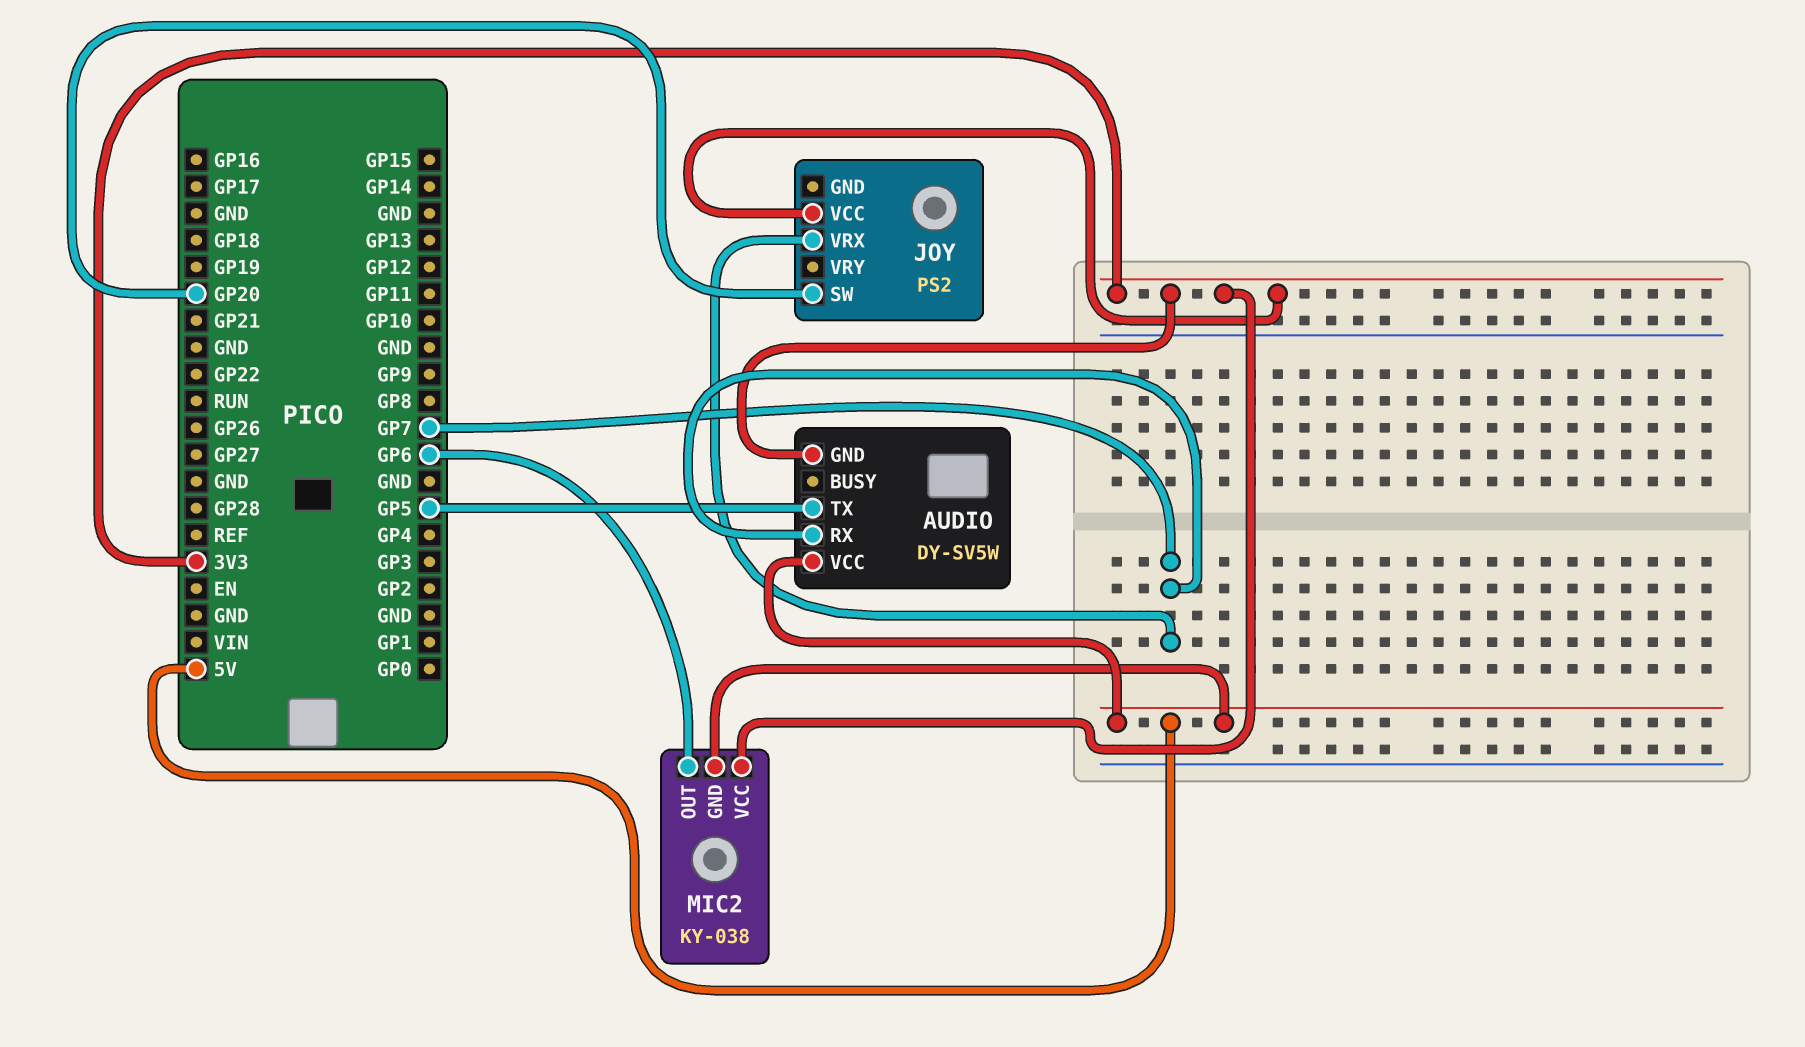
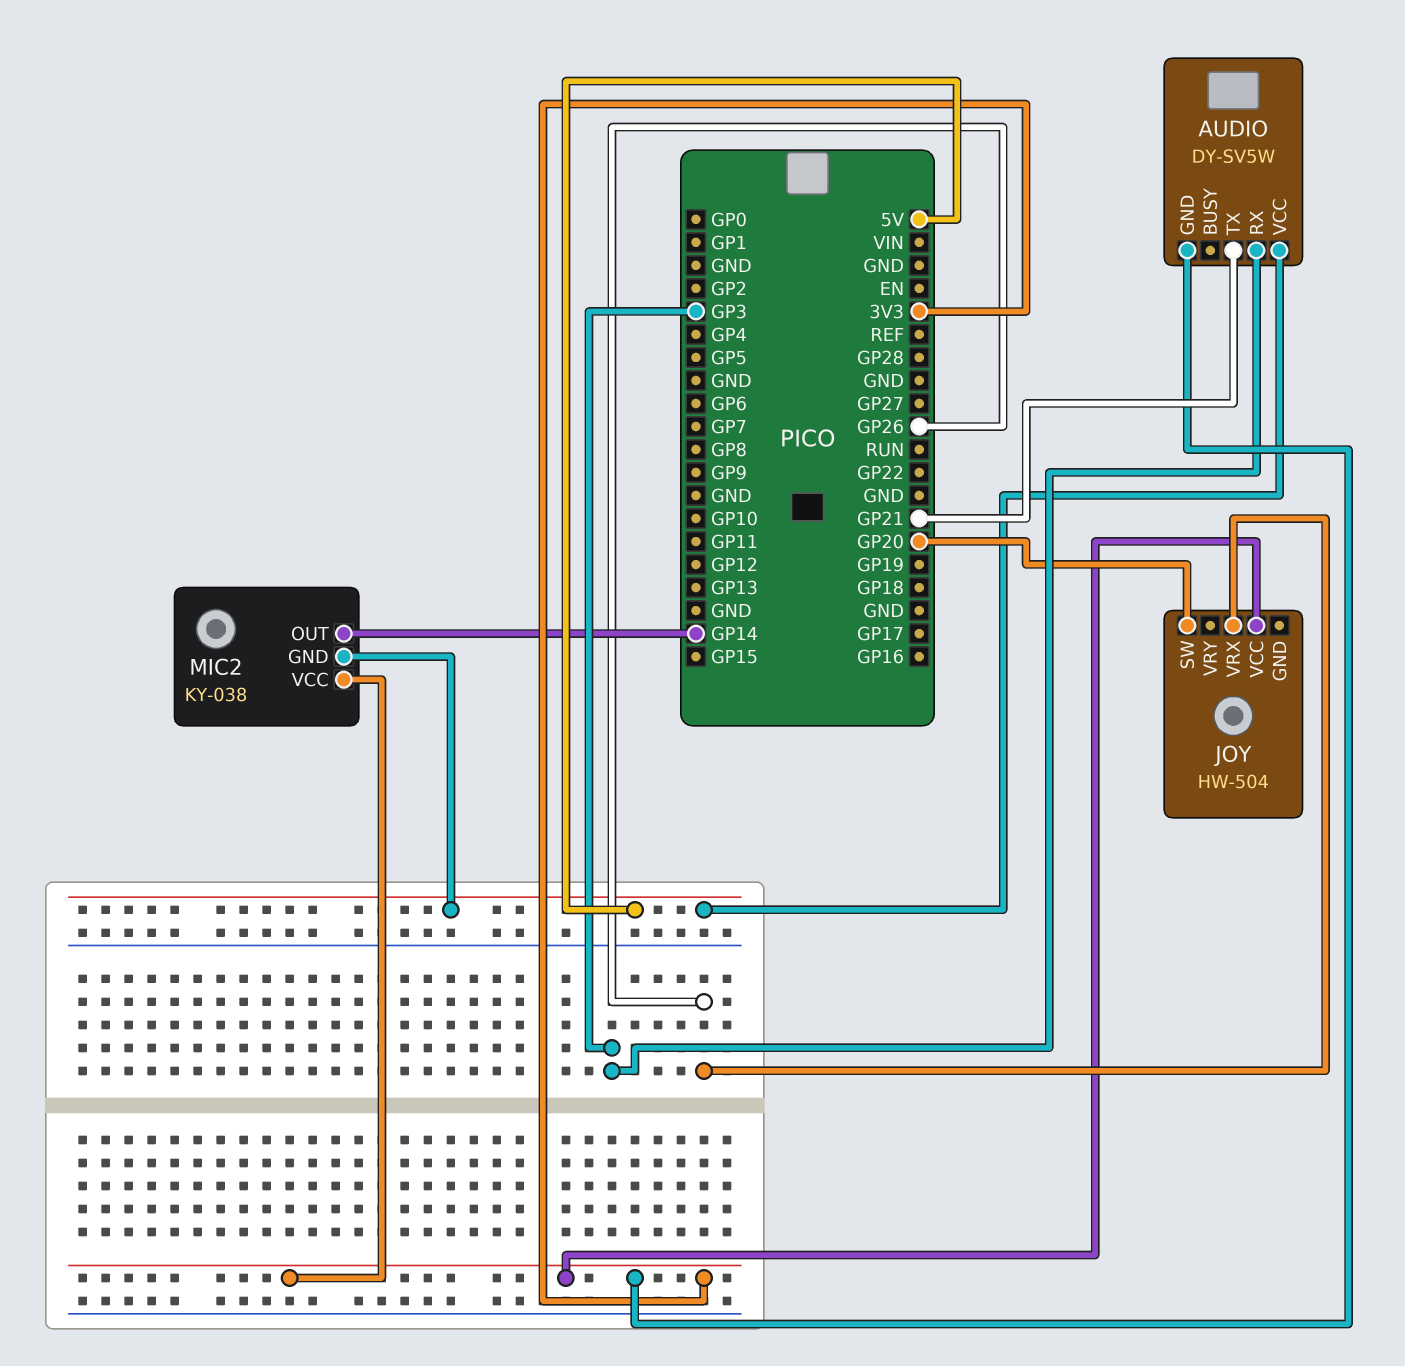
AUDIO pin RX: GP7 -> GP3
AUDIO pin TX: GP5 -> GP21
JOY: PS2 -> HW-504
JOY pin VRX: GP7 -> GP26
MIC2 pin OUT: GP6 -> GP14

